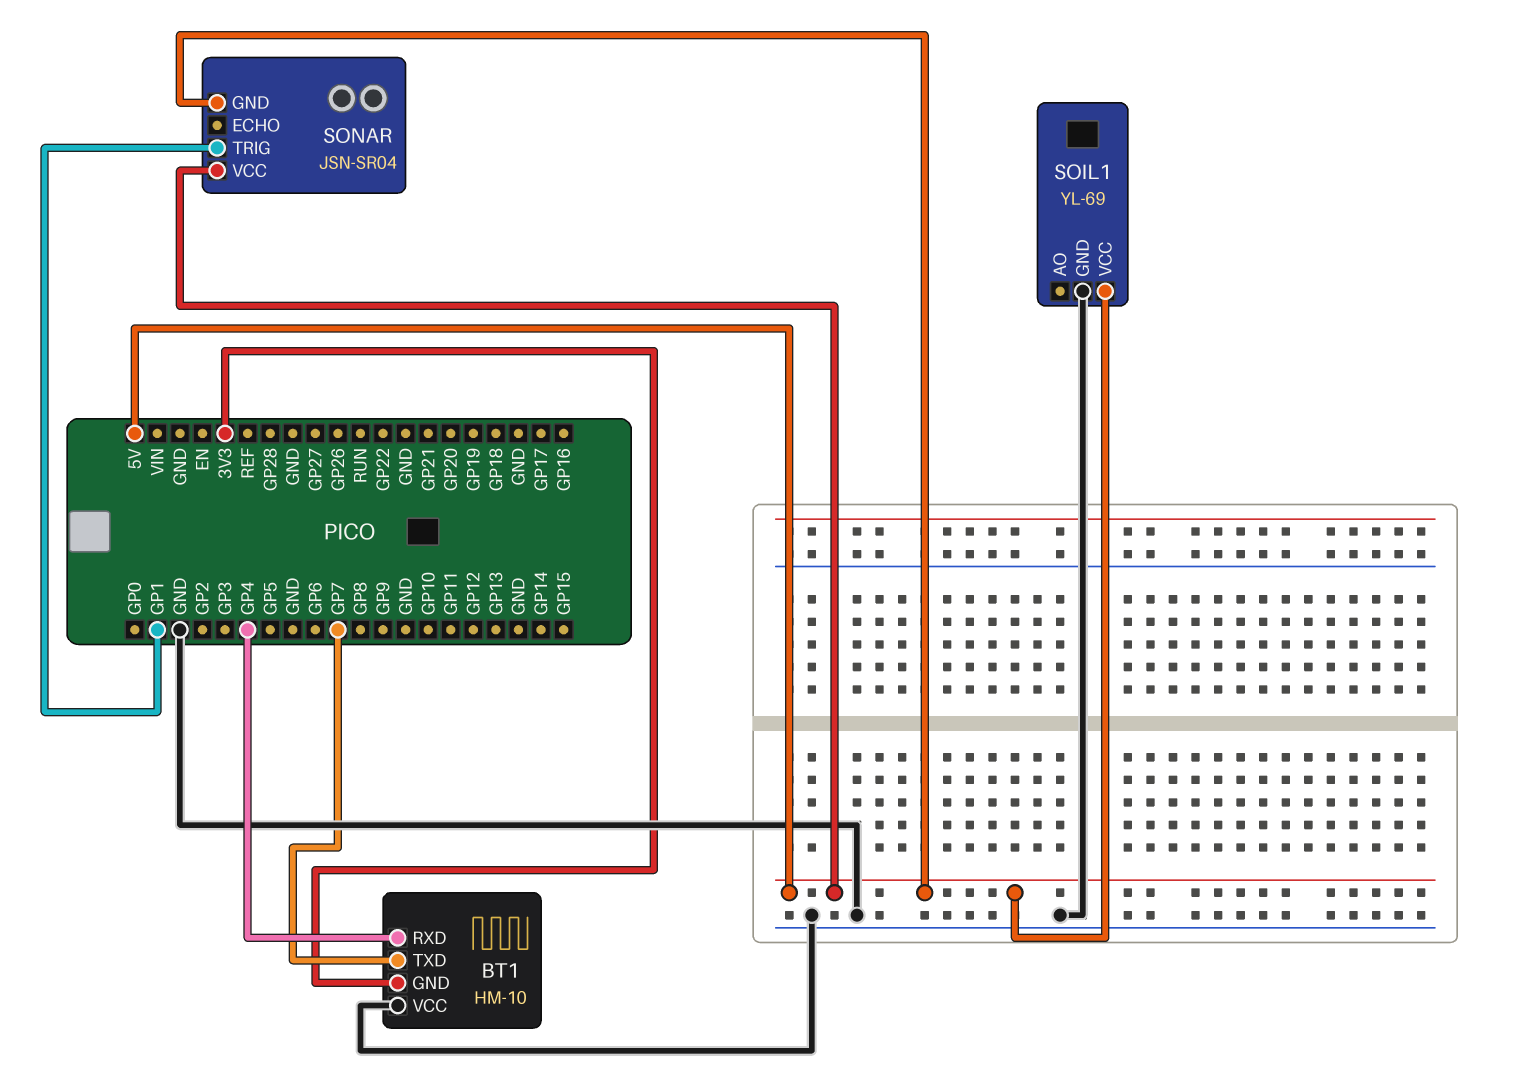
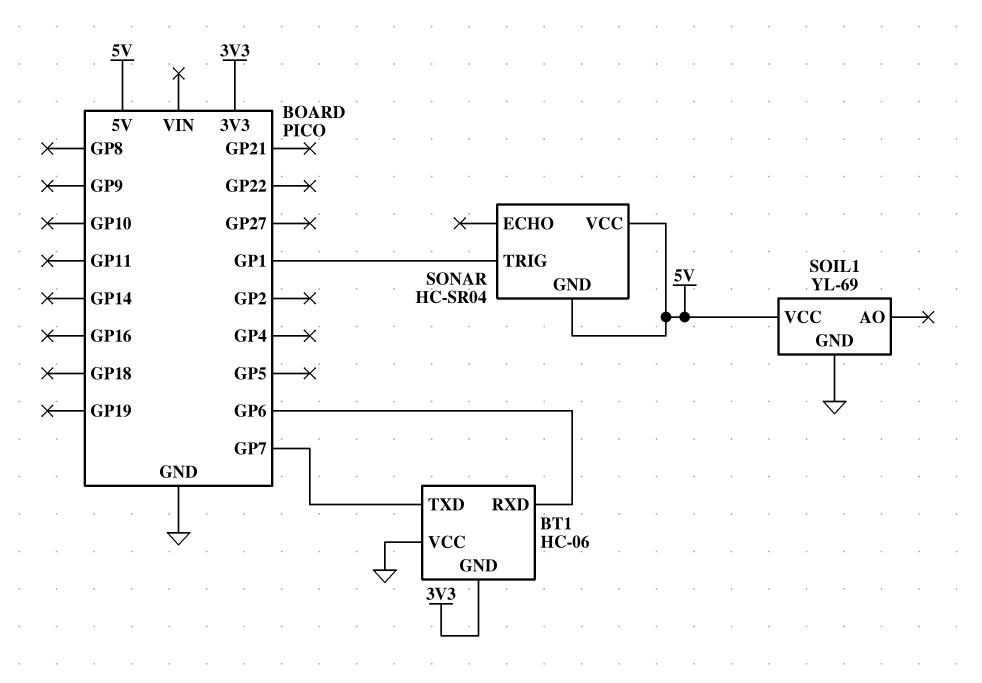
BT1: HM-10 -> HC-06
BT1 pin RXD: GP4 -> GP6
SONAR: JSN-SR04 -> HC-SR04

